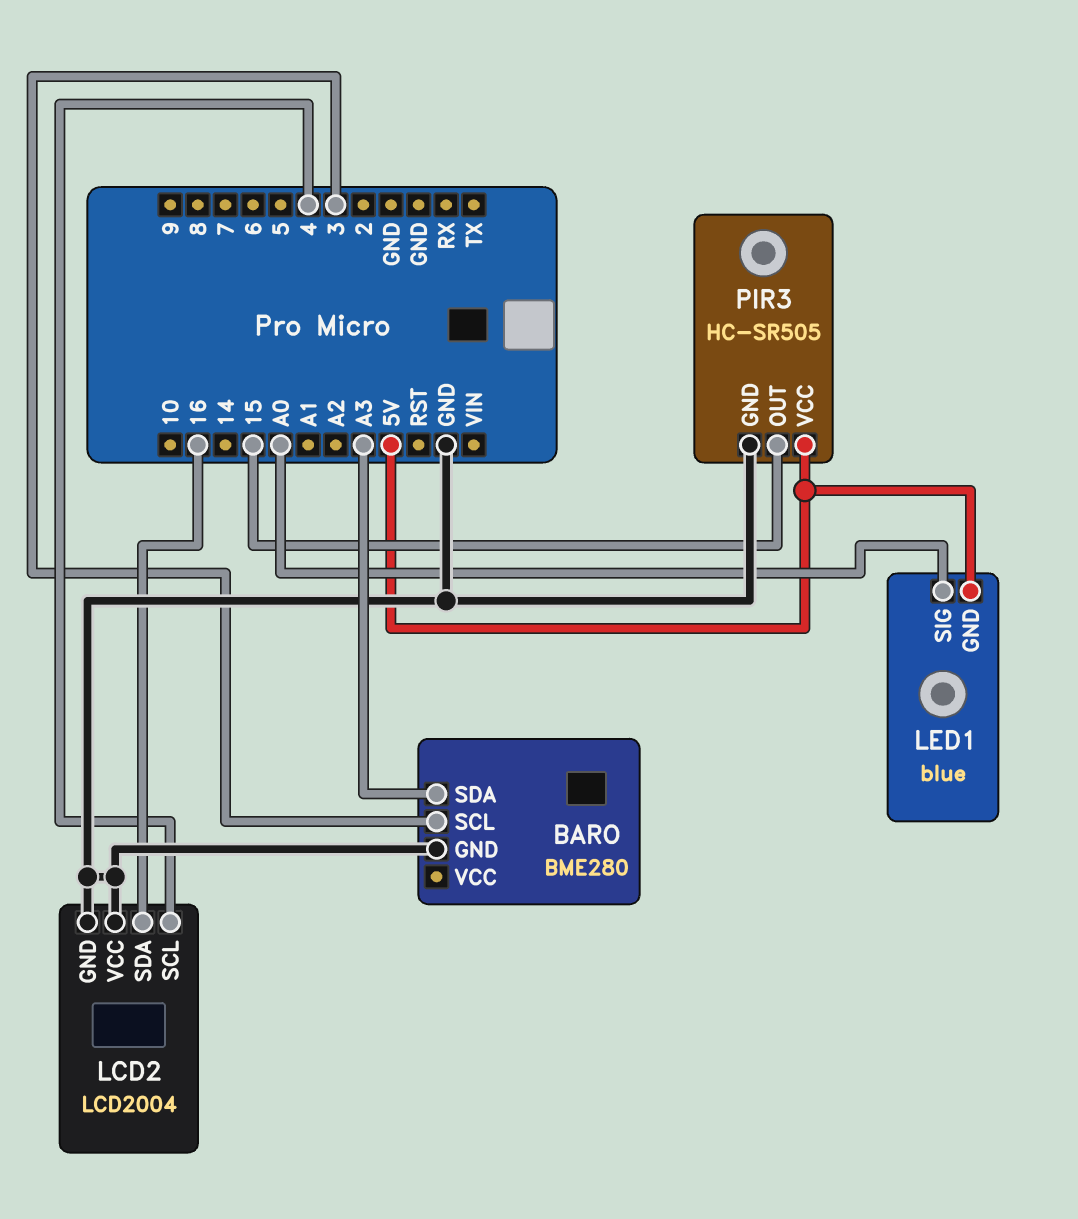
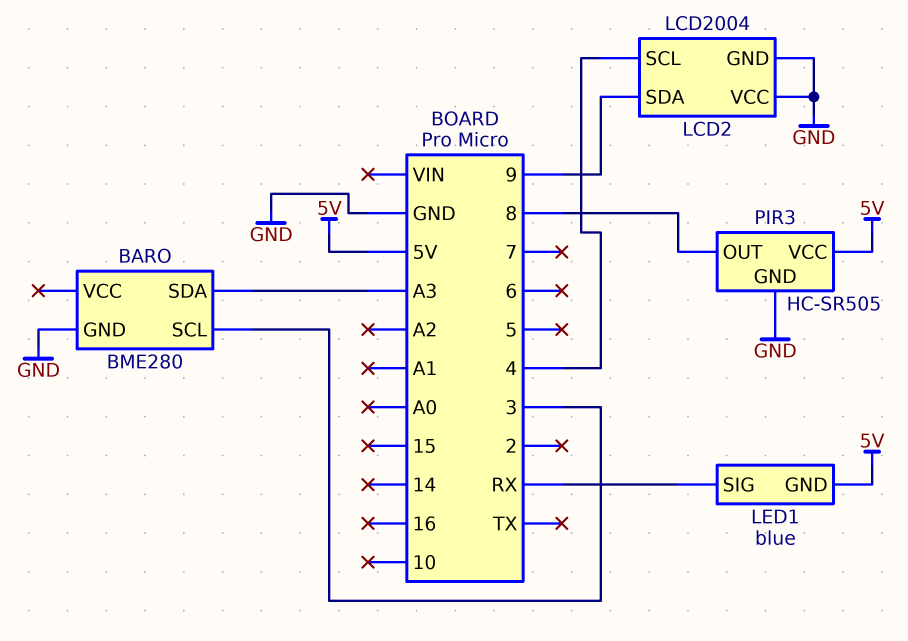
LCD2 pin SDA: 16 -> 9
LED1 pin SIG: A0 -> RX
PIR3 pin OUT: 15 -> 8

